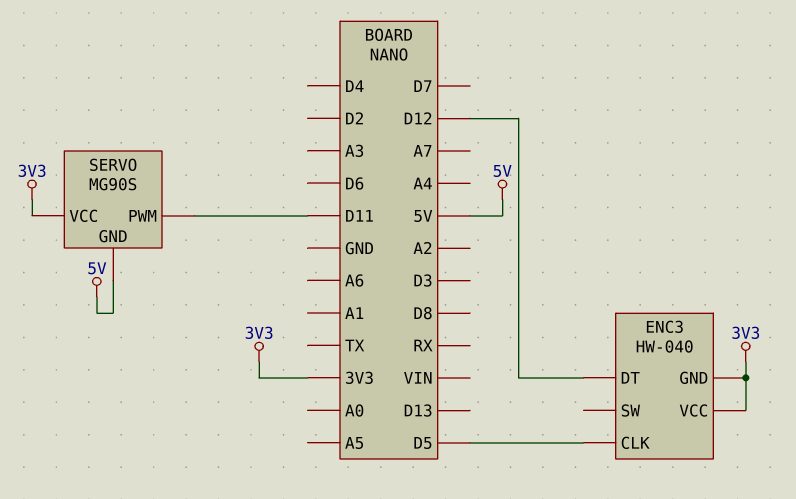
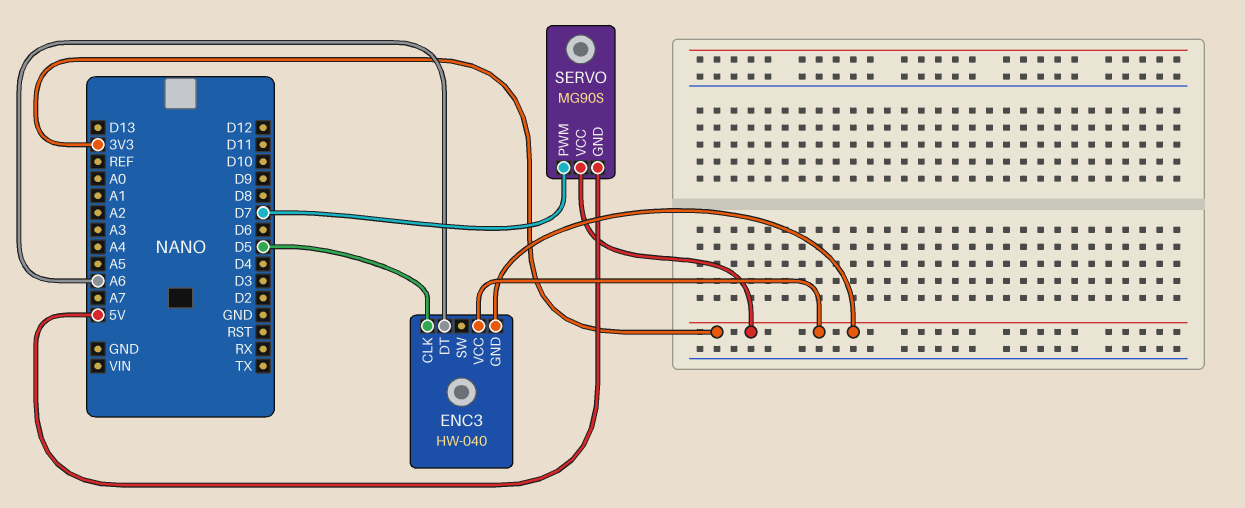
ENC3 pin DT: D12 -> A6
SERVO pin PWM: D11 -> D7

